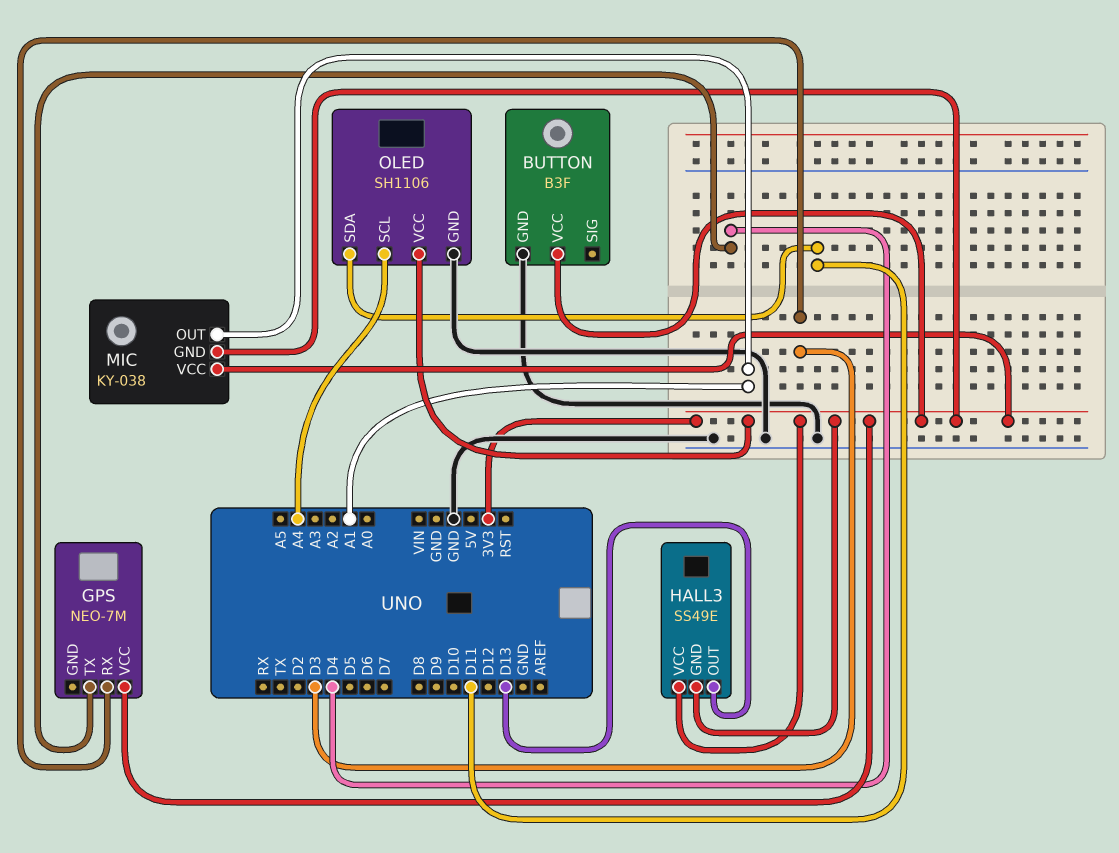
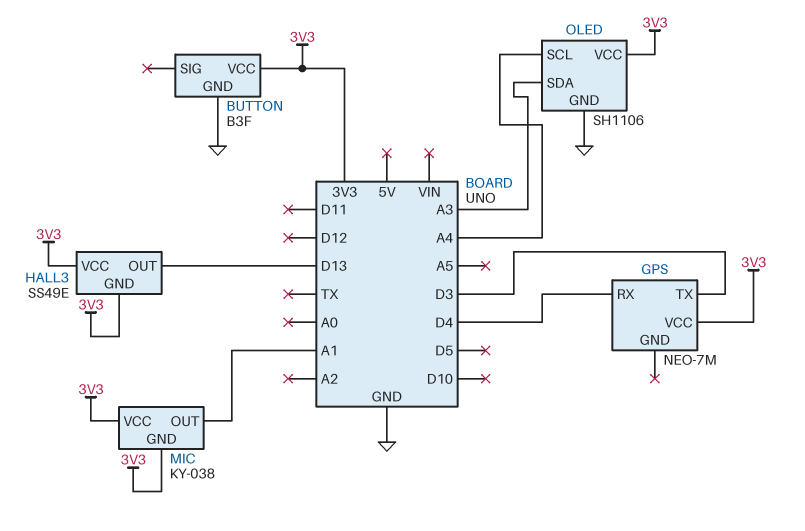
GPS pin RX: D3 -> D4
GPS pin TX: D4 -> D3
OLED pin SDA: D11 -> A3

